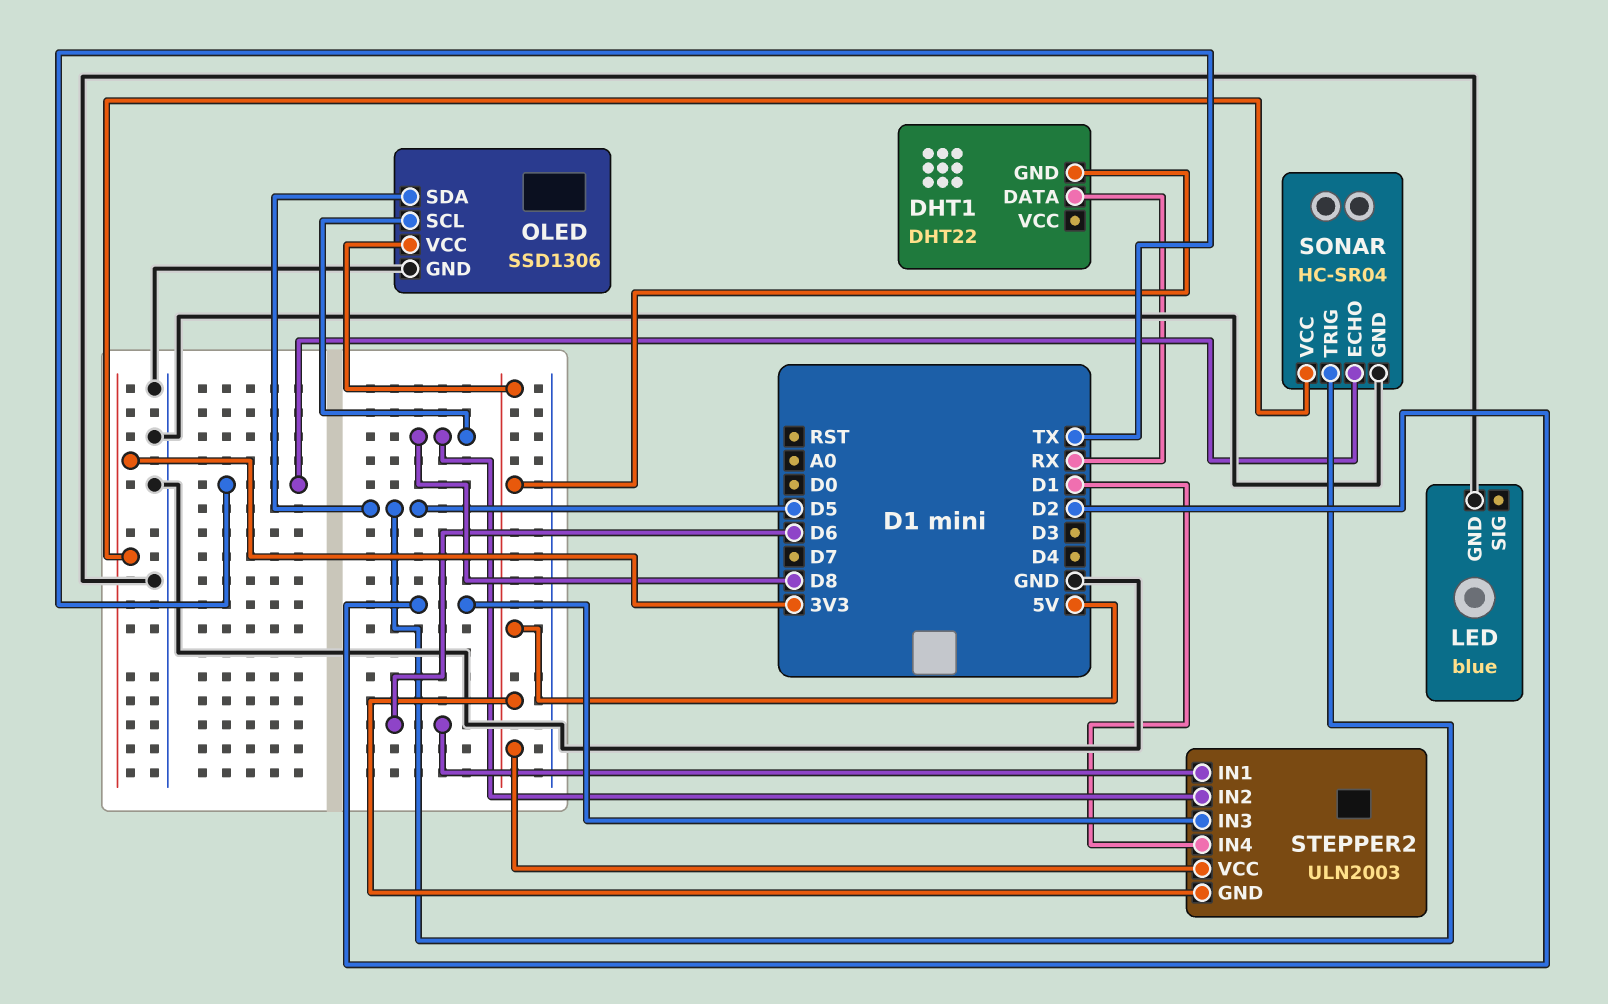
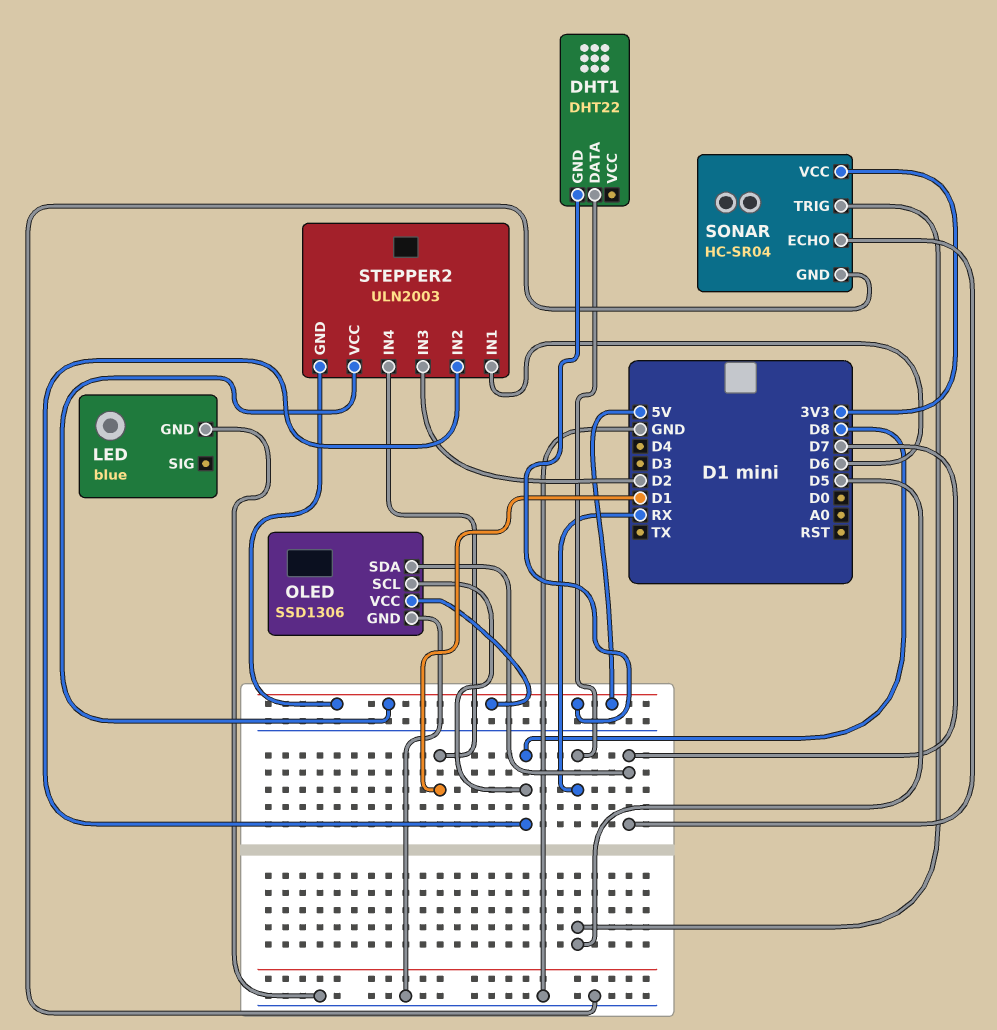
OLED pin SDA: D5 -> D7
SONAR pin ECHO: TX -> D7

